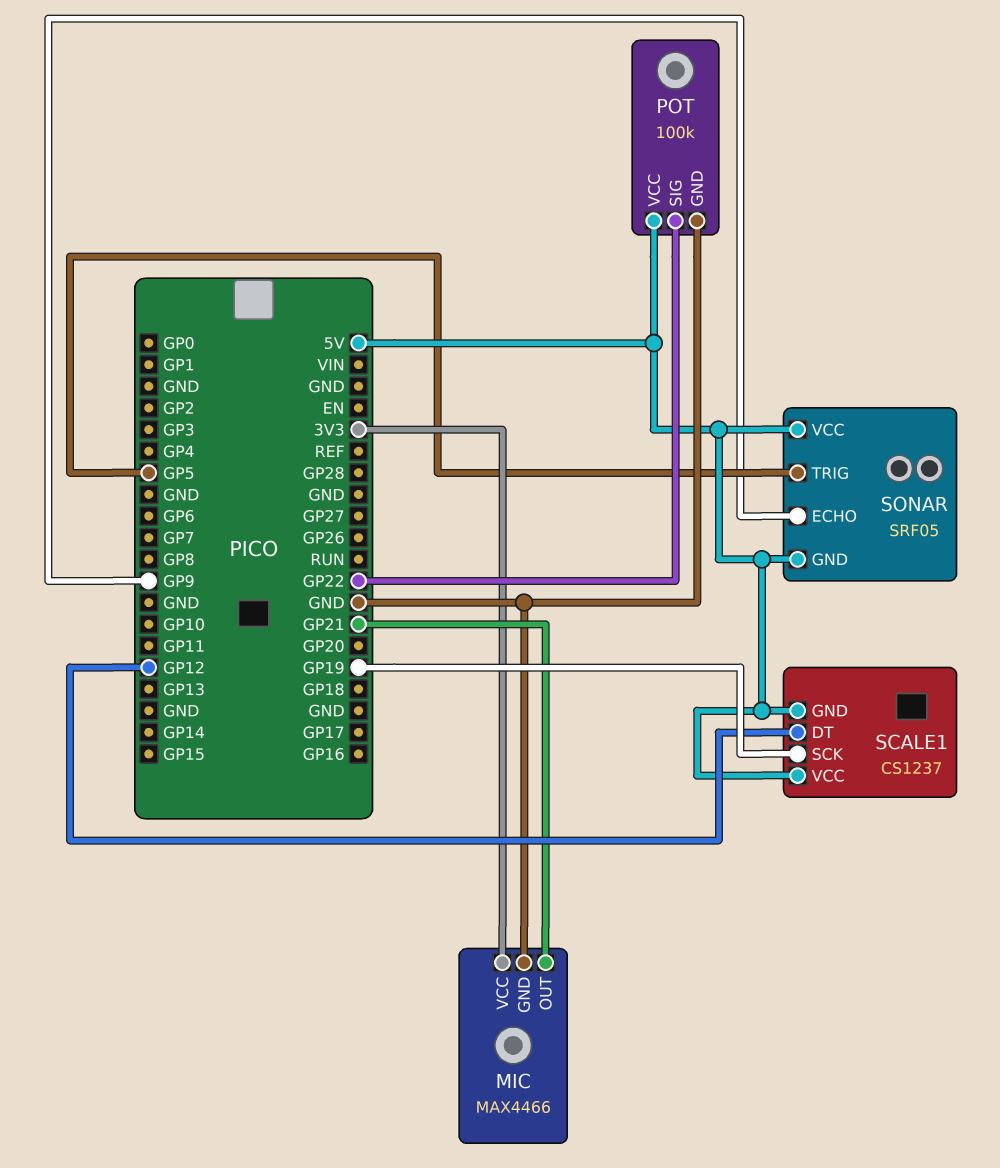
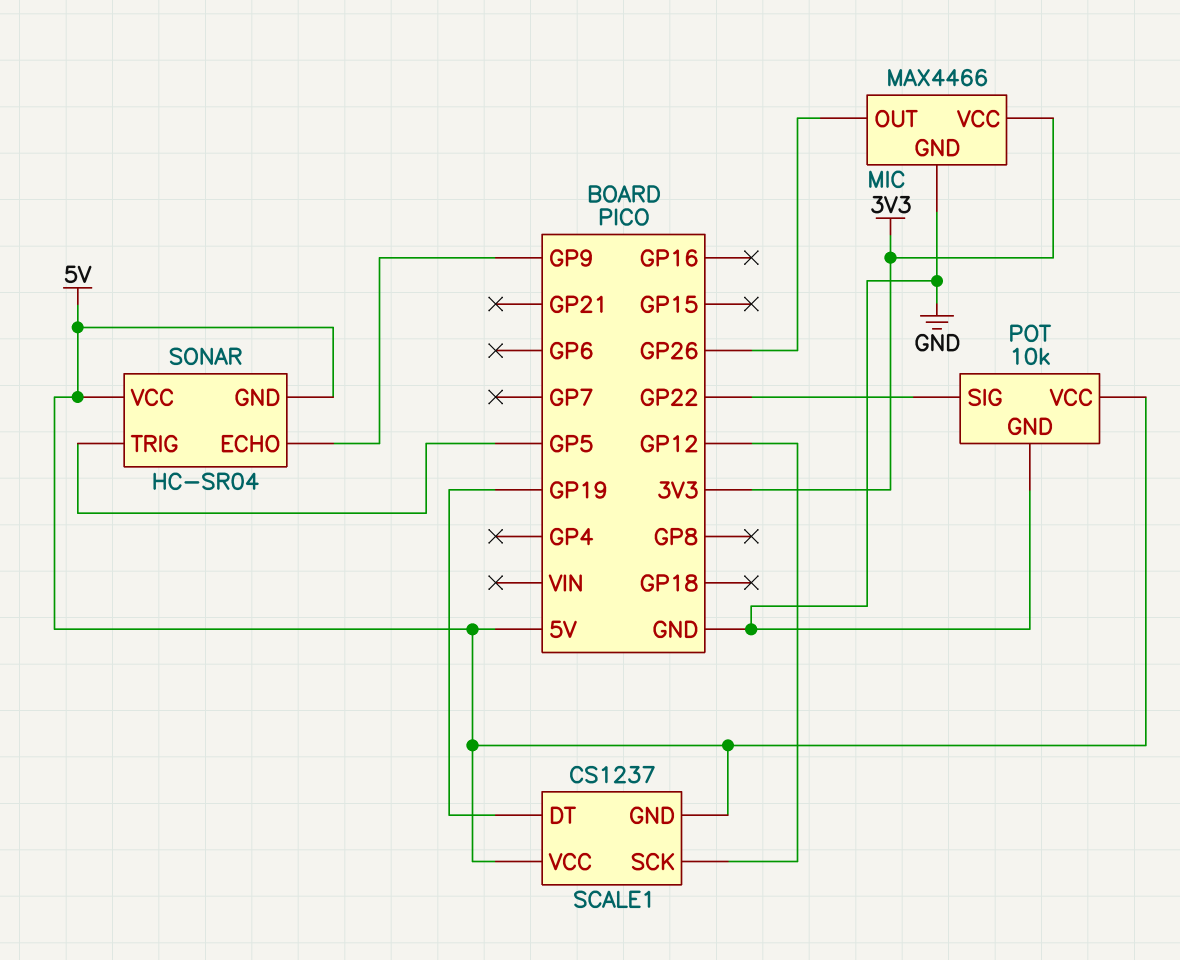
MIC pin OUT: GP21 -> GP26
POT: 100k -> 10k
SCALE1 pin DT: GP12 -> GP19
SCALE1 pin SCK: GP19 -> GP12
SONAR: SRF05 -> HC-SR04

